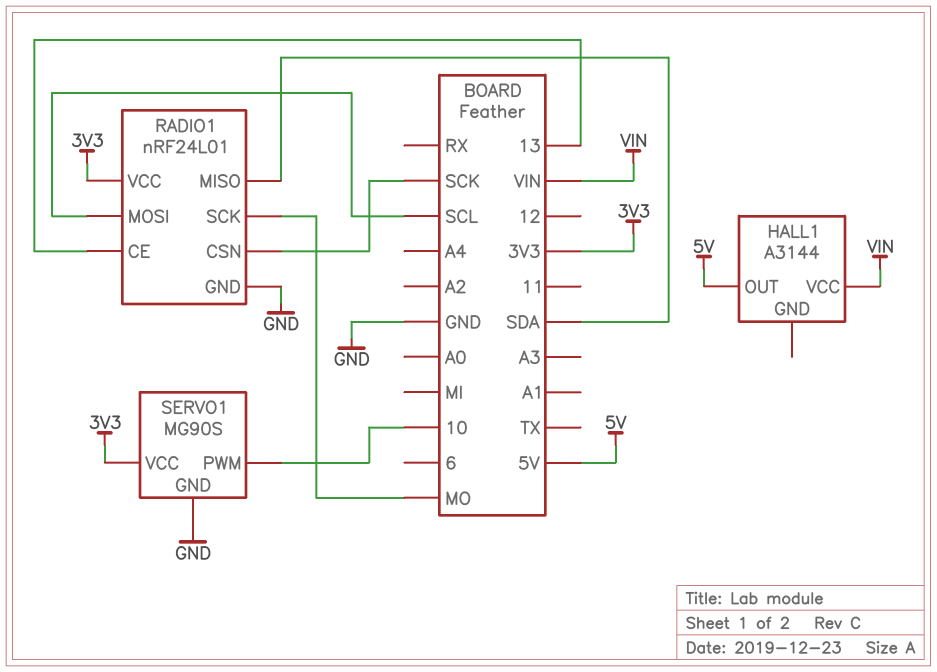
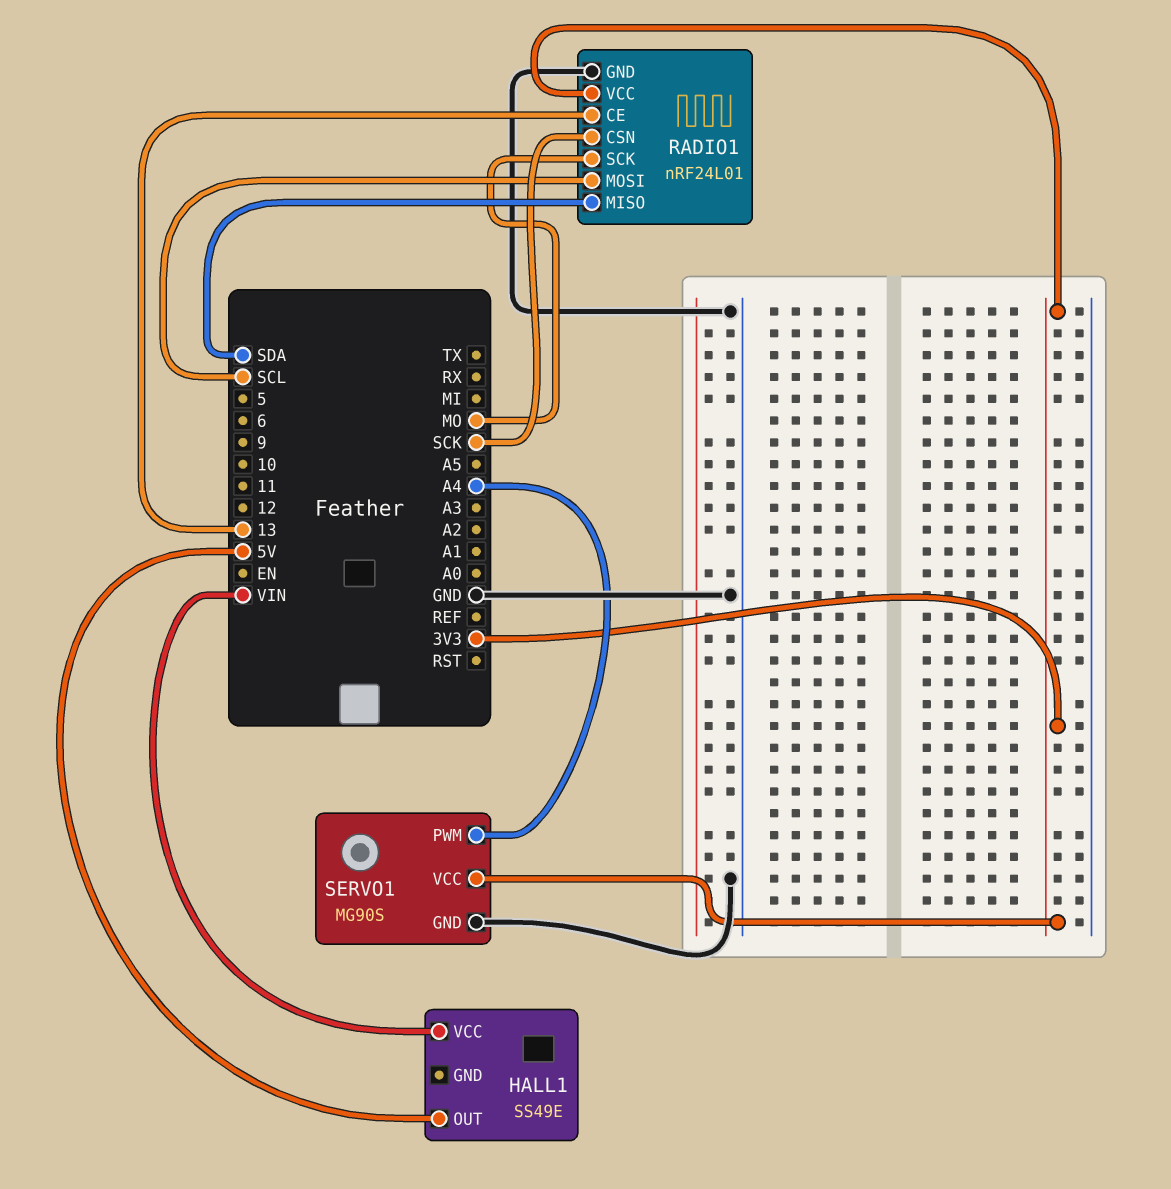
HALL1: A3144 -> SS49E
SERVO1 pin PWM: 10 -> A4

